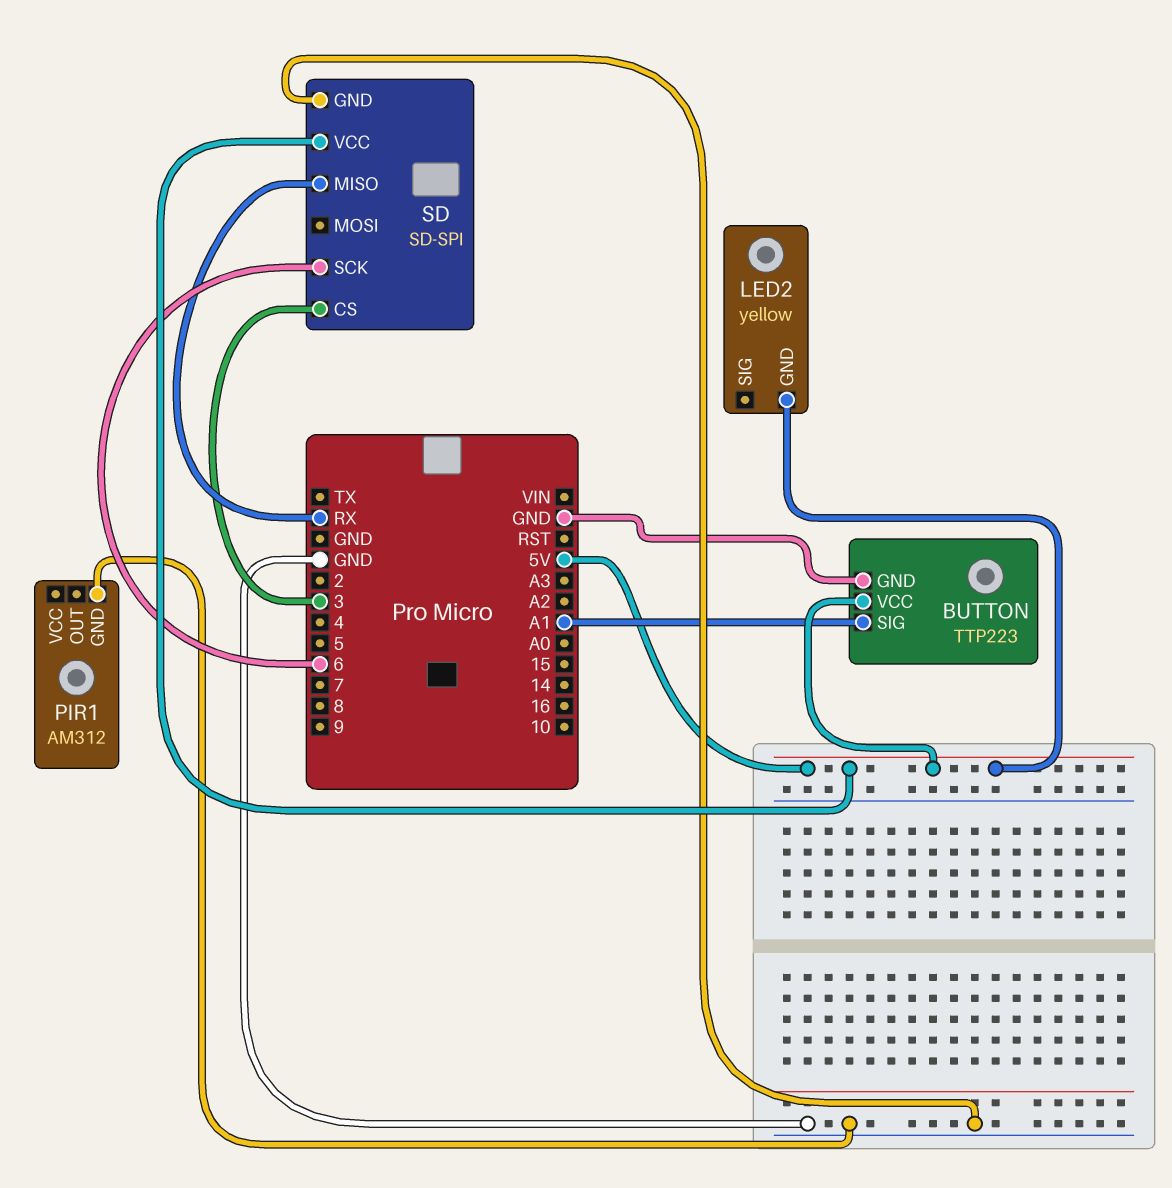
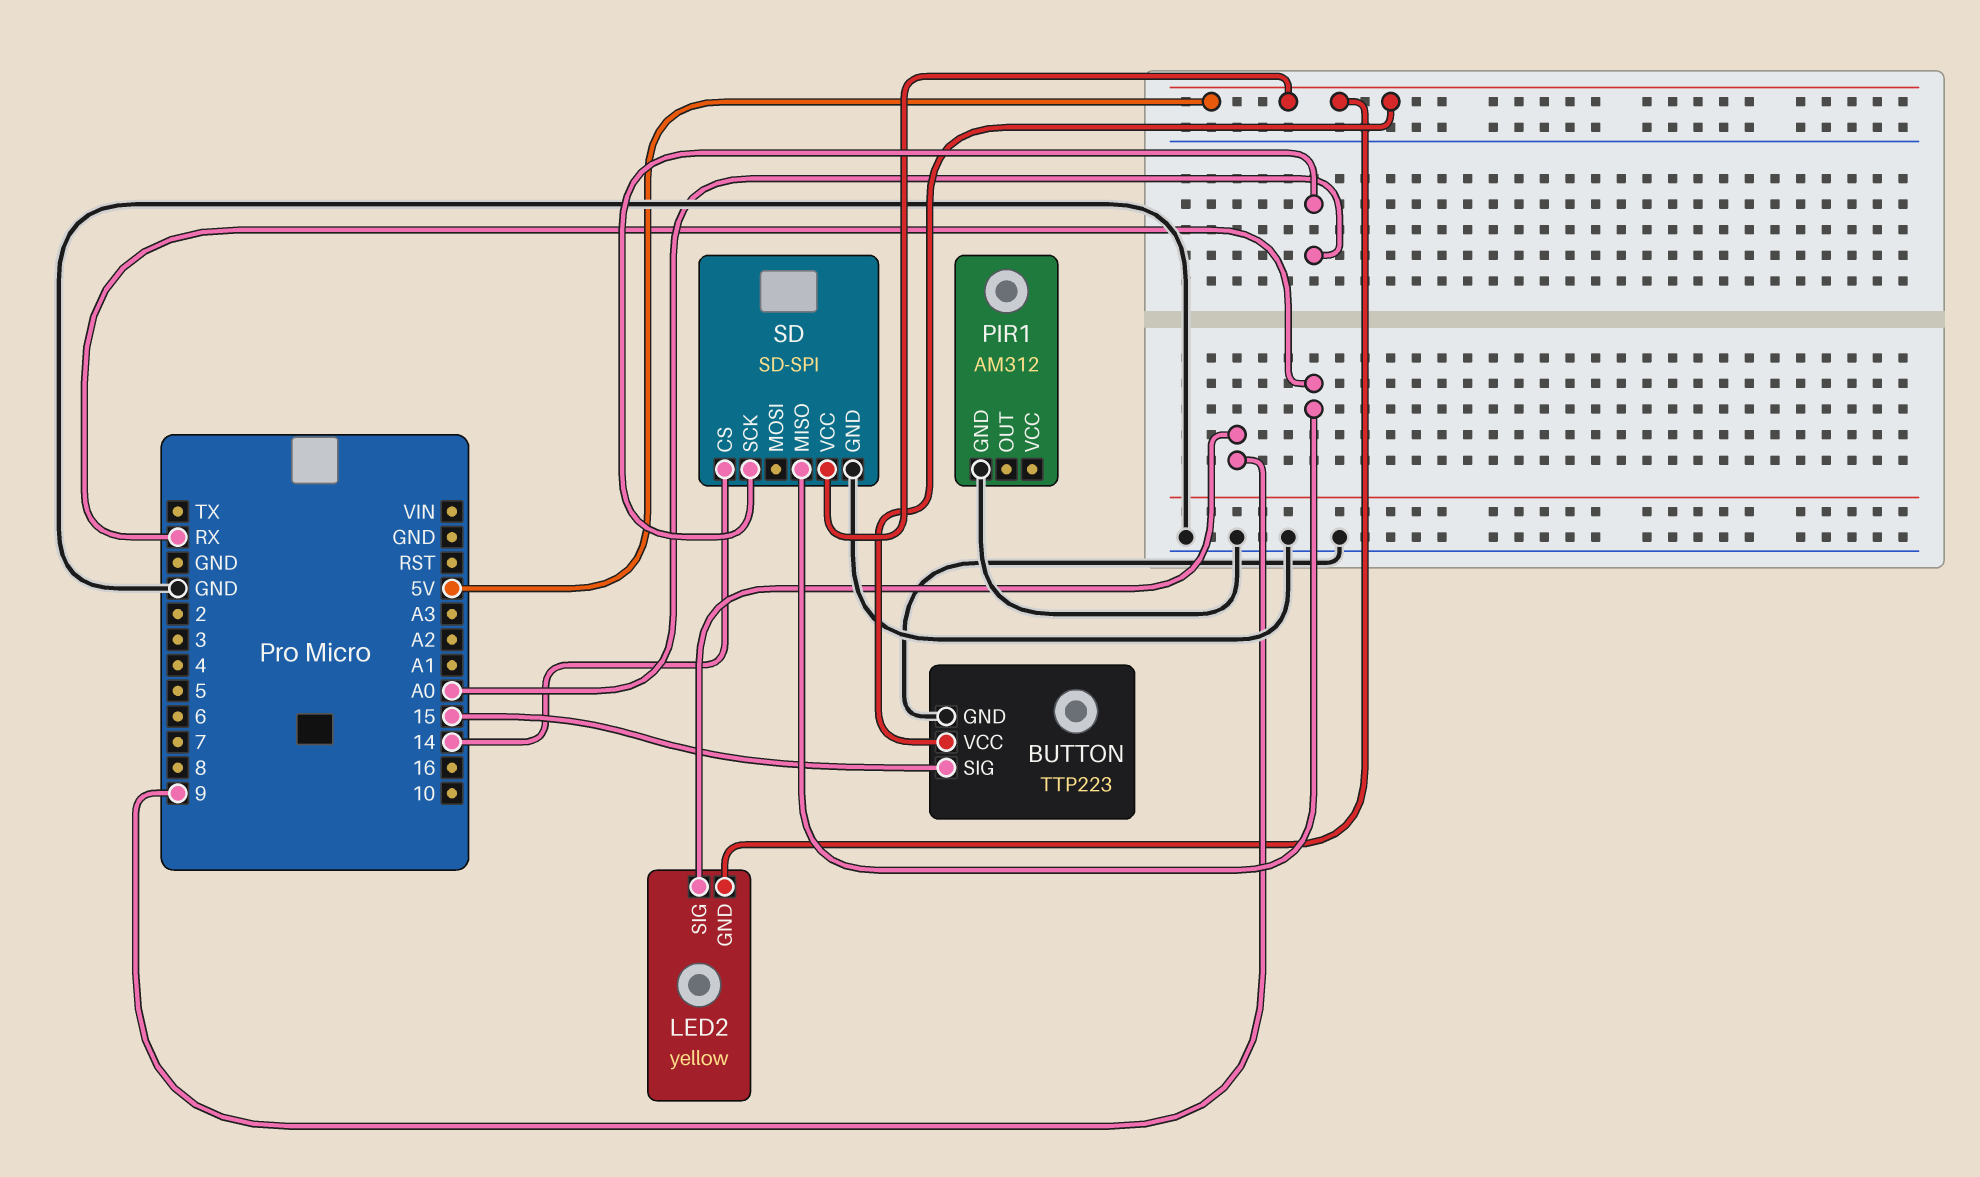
BUTTON pin SIG: A1 -> 15
LED2 pin SIG: none -> 9
SD pin CS: 3 -> 14
SD pin SCK: 6 -> A0

